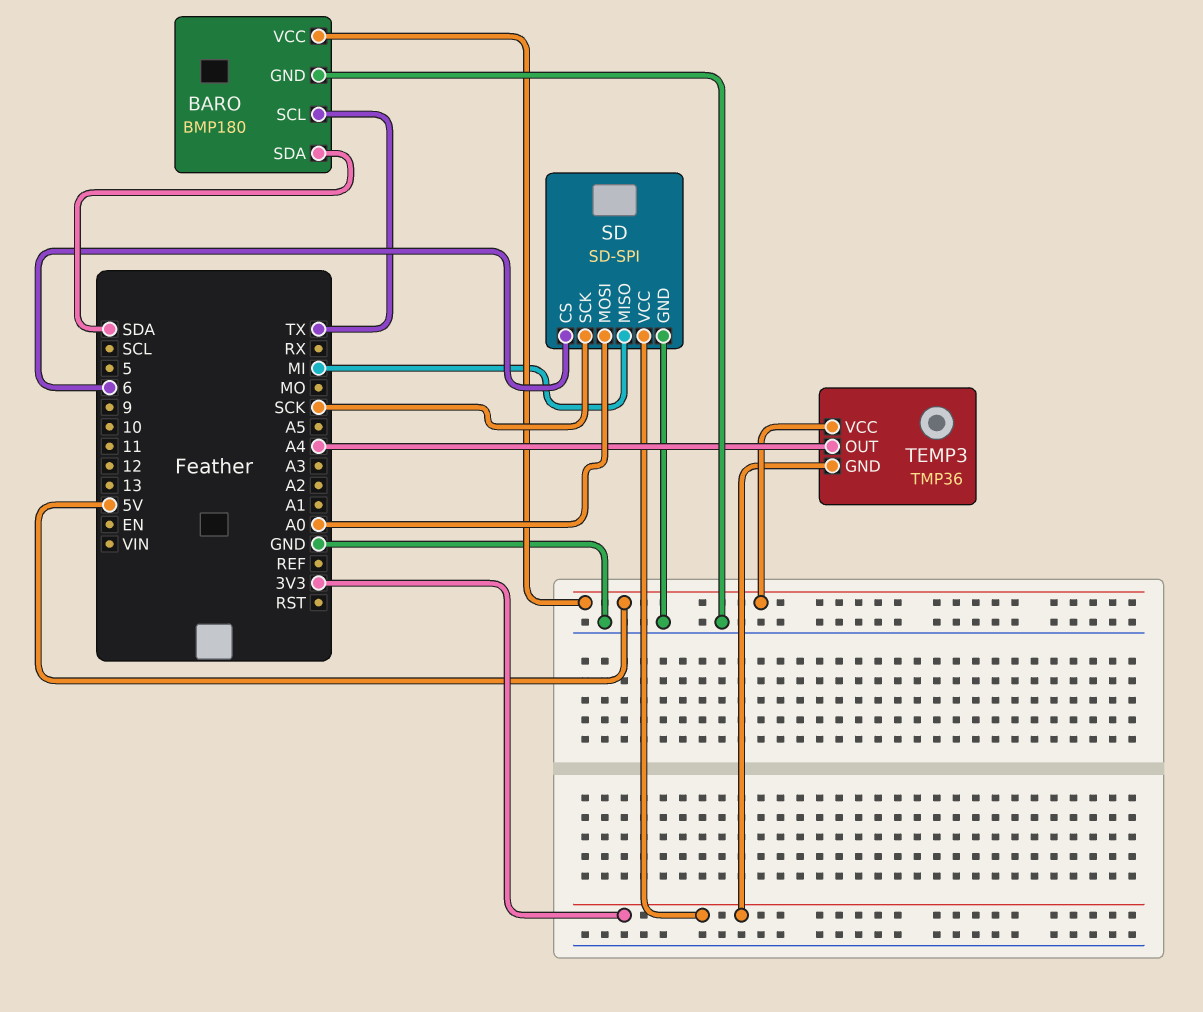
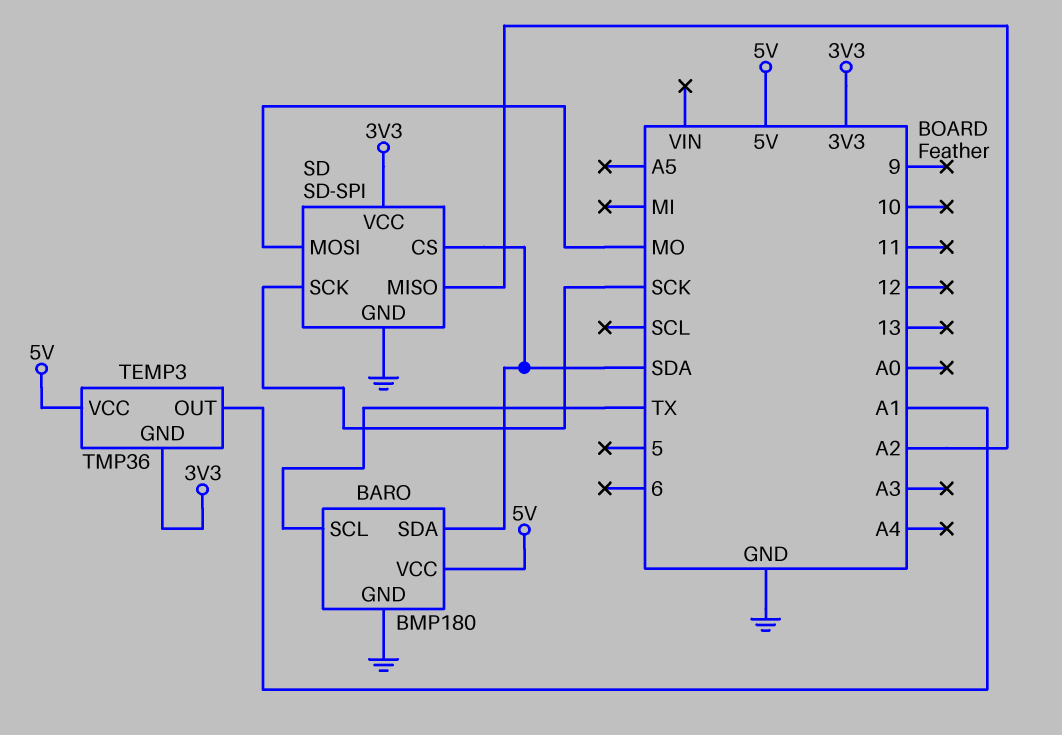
SD pin CS: 6 -> SDA
SD pin MISO: MI -> A2
SD pin MOSI: A0 -> MO
TEMP3 pin OUT: A4 -> A1

